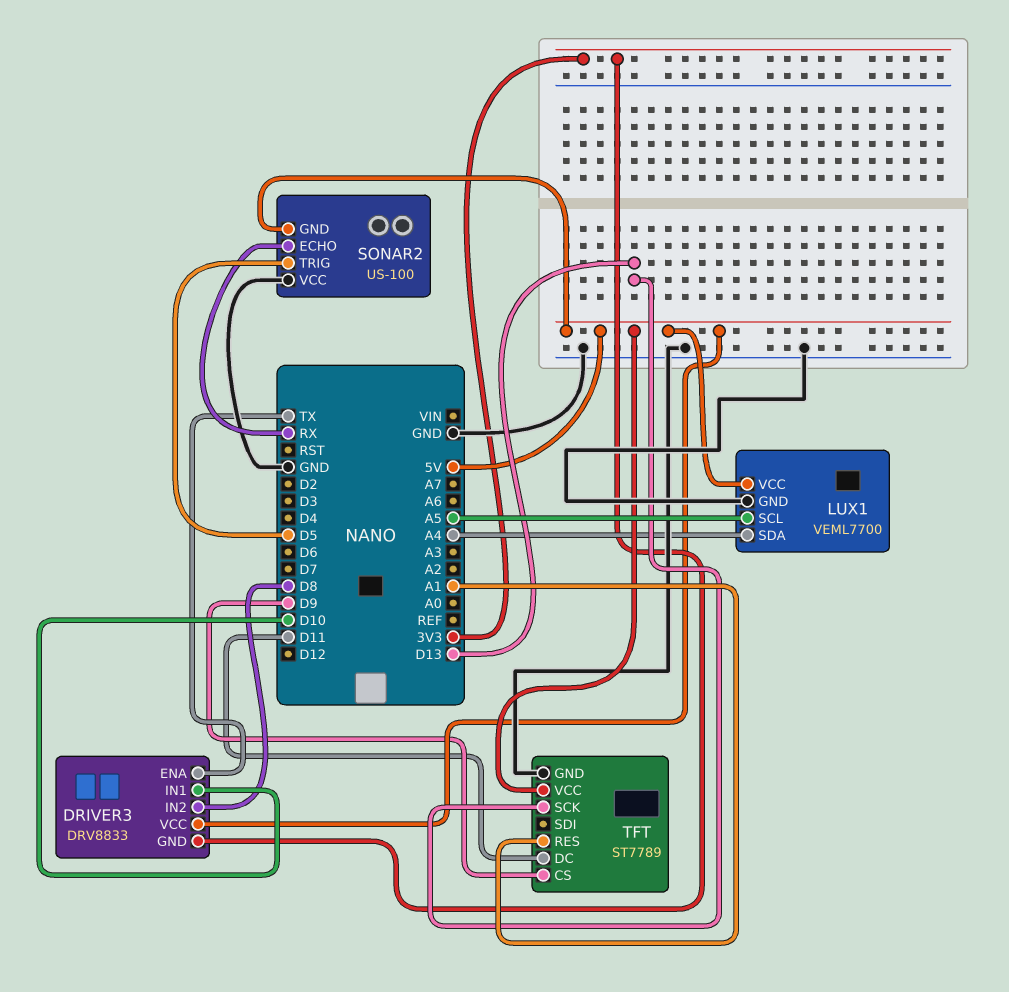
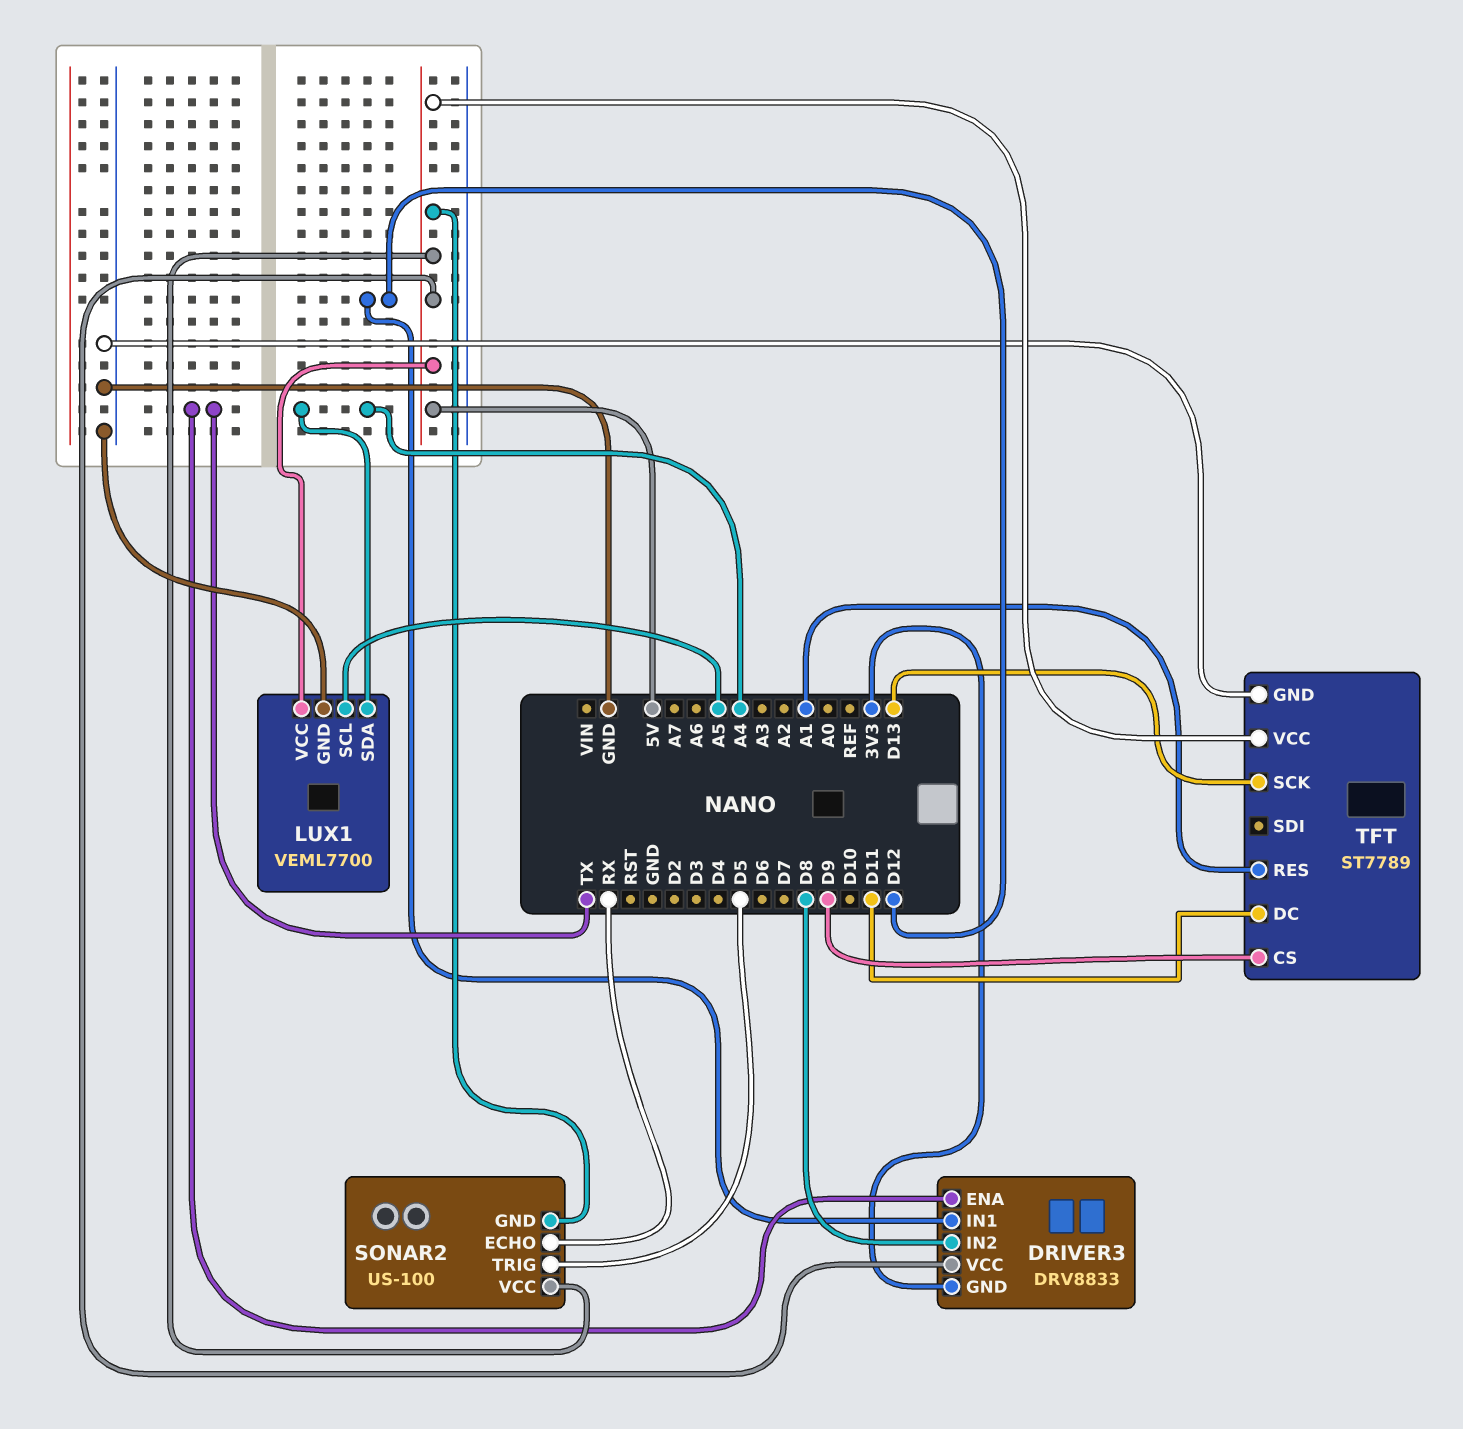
DRIVER3 pin IN1: D10 -> D12
SONAR2 pin VCC: GND -> 5V

